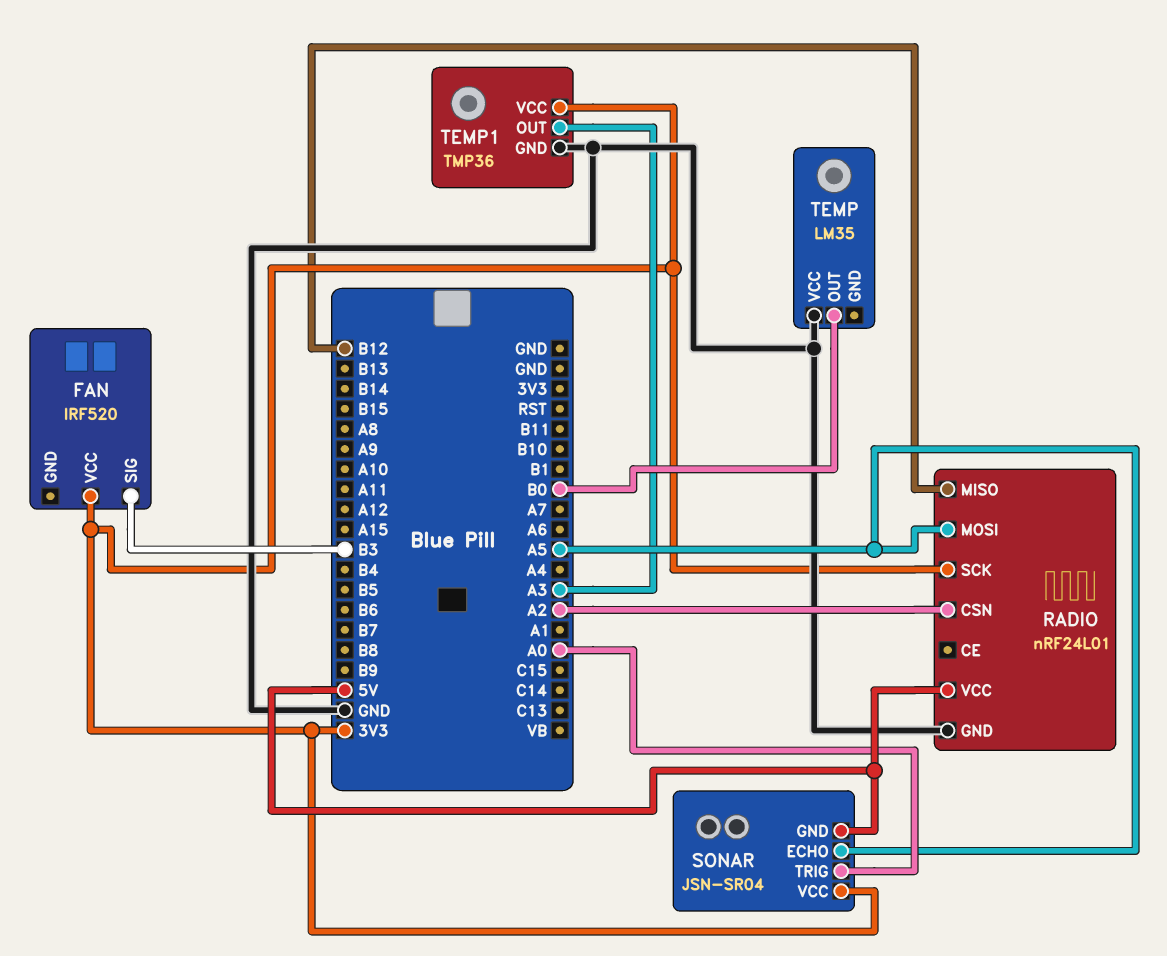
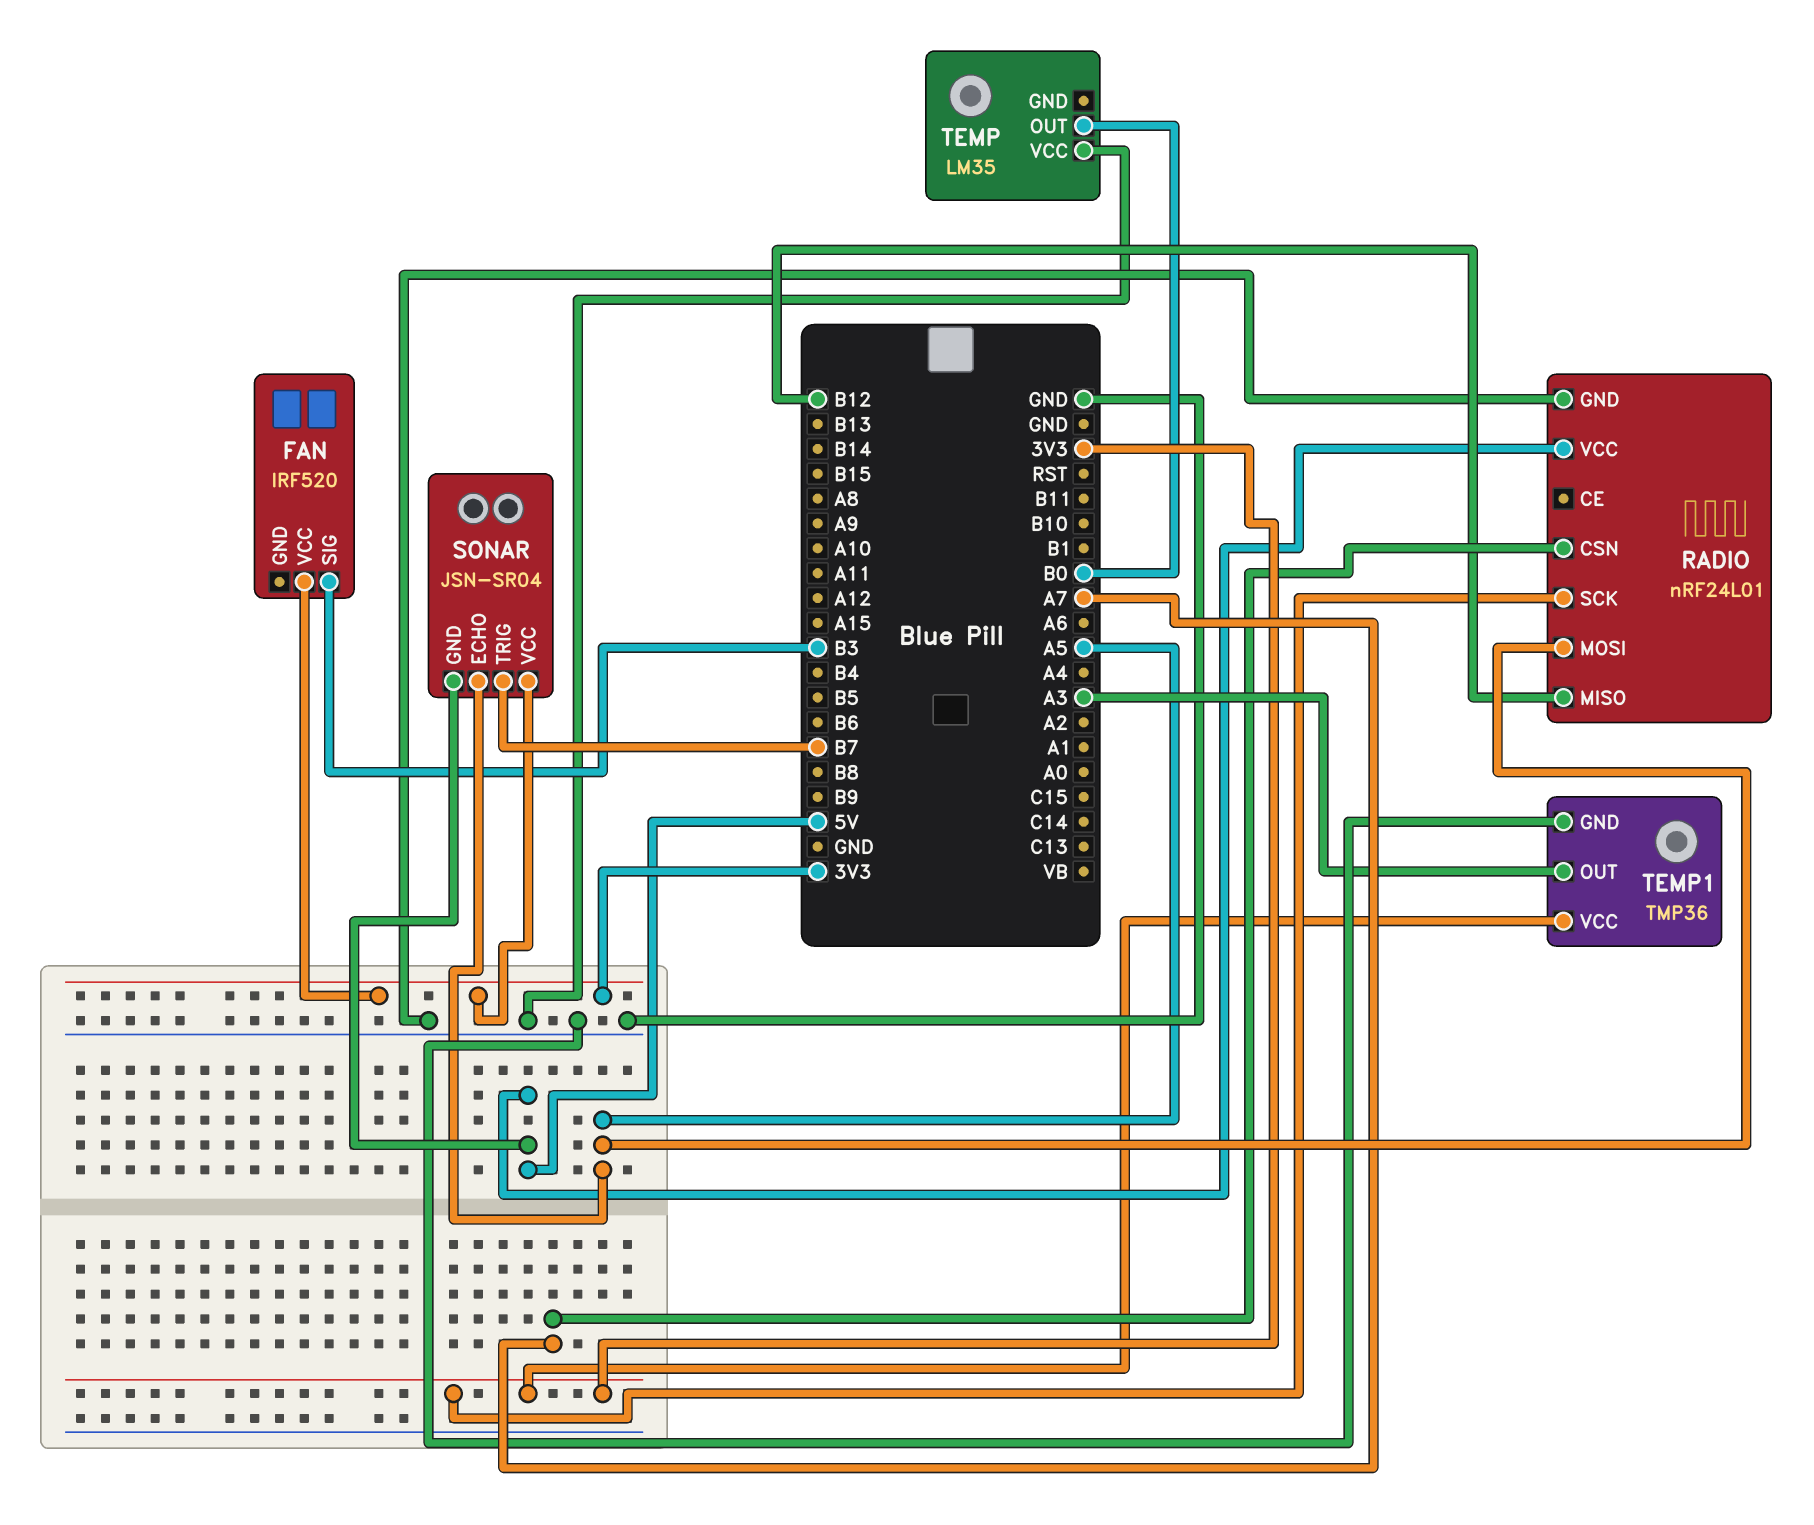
RADIO pin CSN: A2 -> A7
SONAR pin TRIG: A0 -> B7

